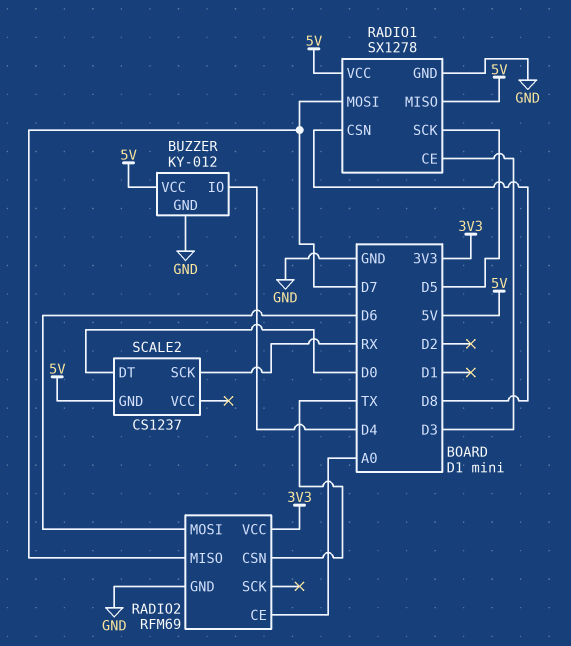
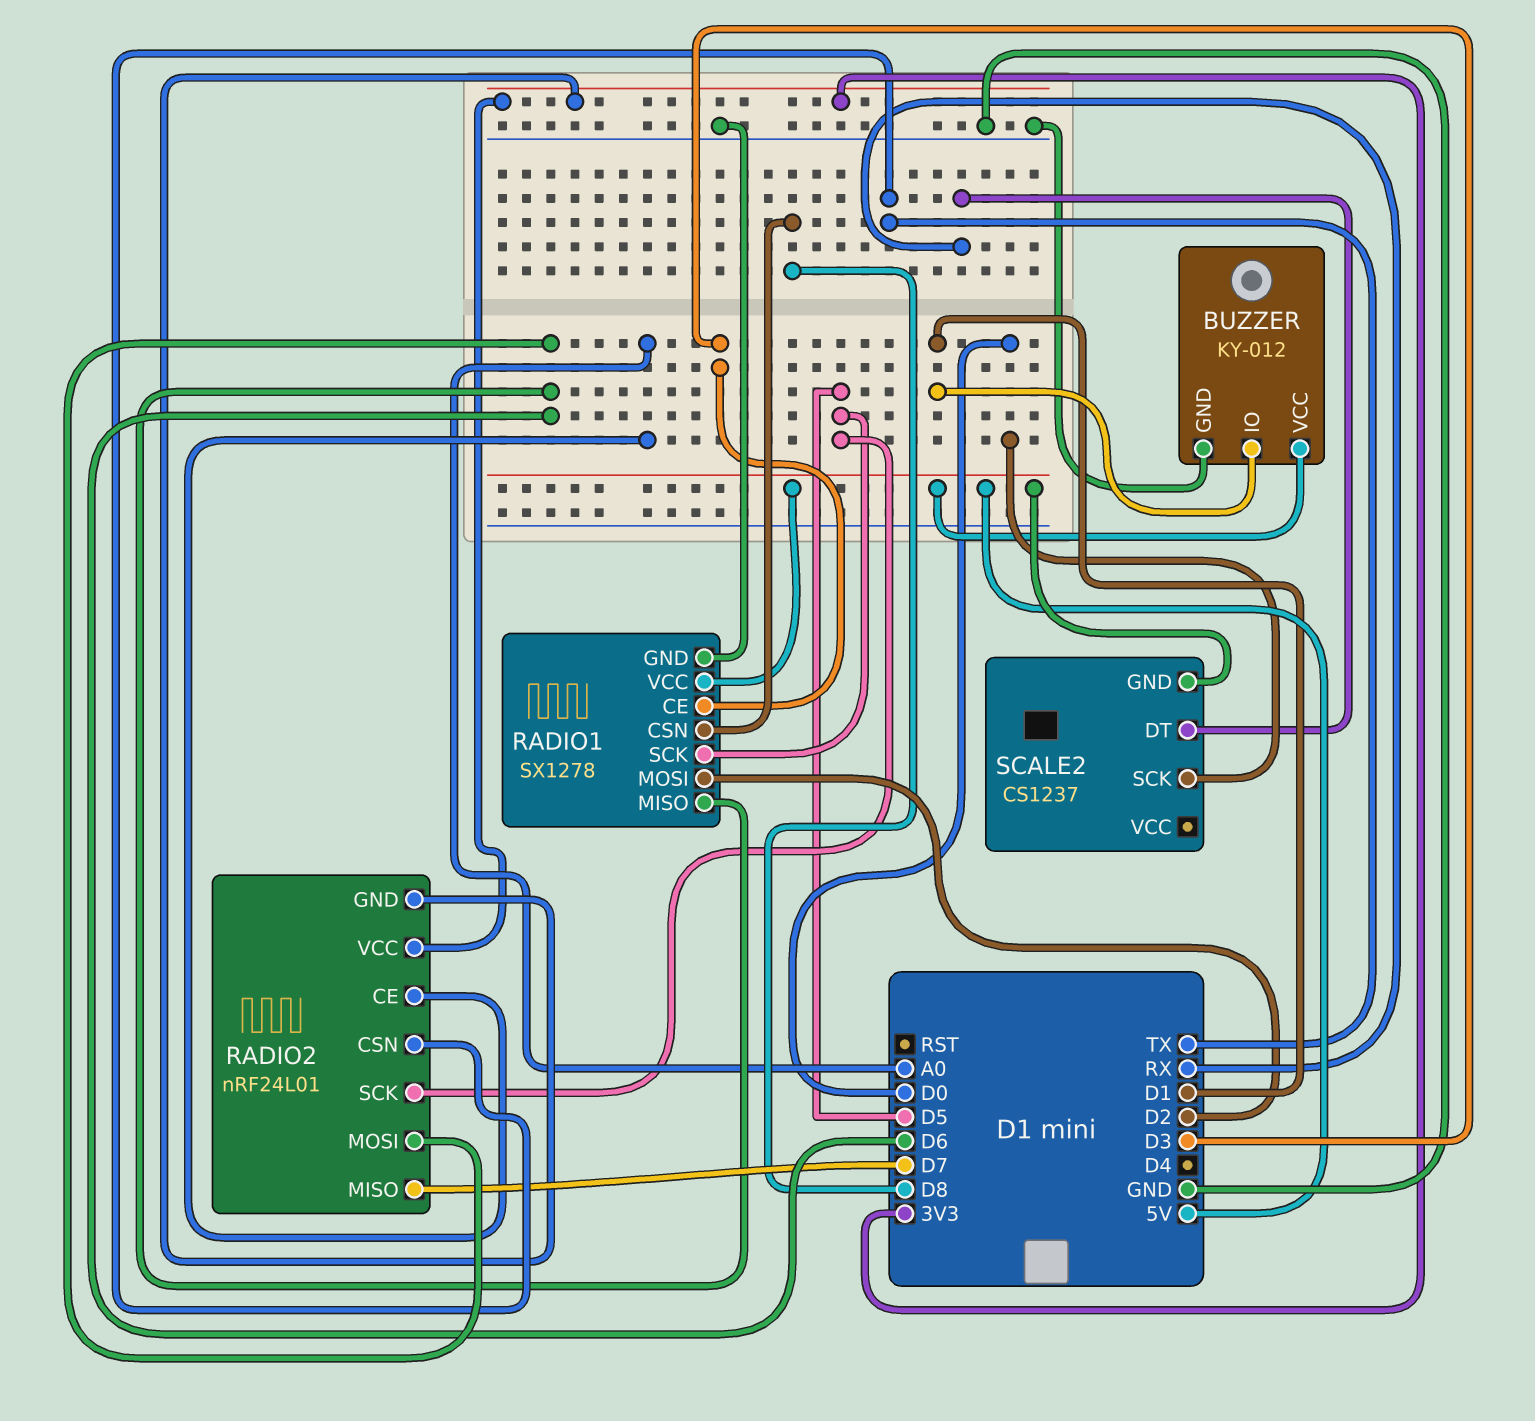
BUZZER pin IO: D4 -> D1
RADIO1 pin MISO: 5V -> D6
RADIO1 pin MOSI: D7 -> D2
RADIO2: RFM69 -> nRF24L01
RADIO2 pin GND: GND -> 3V3
RADIO2 pin SCK: none -> D5
SCALE2 pin DT: D0 -> RX
SCALE2 pin SCK: RX -> D0

